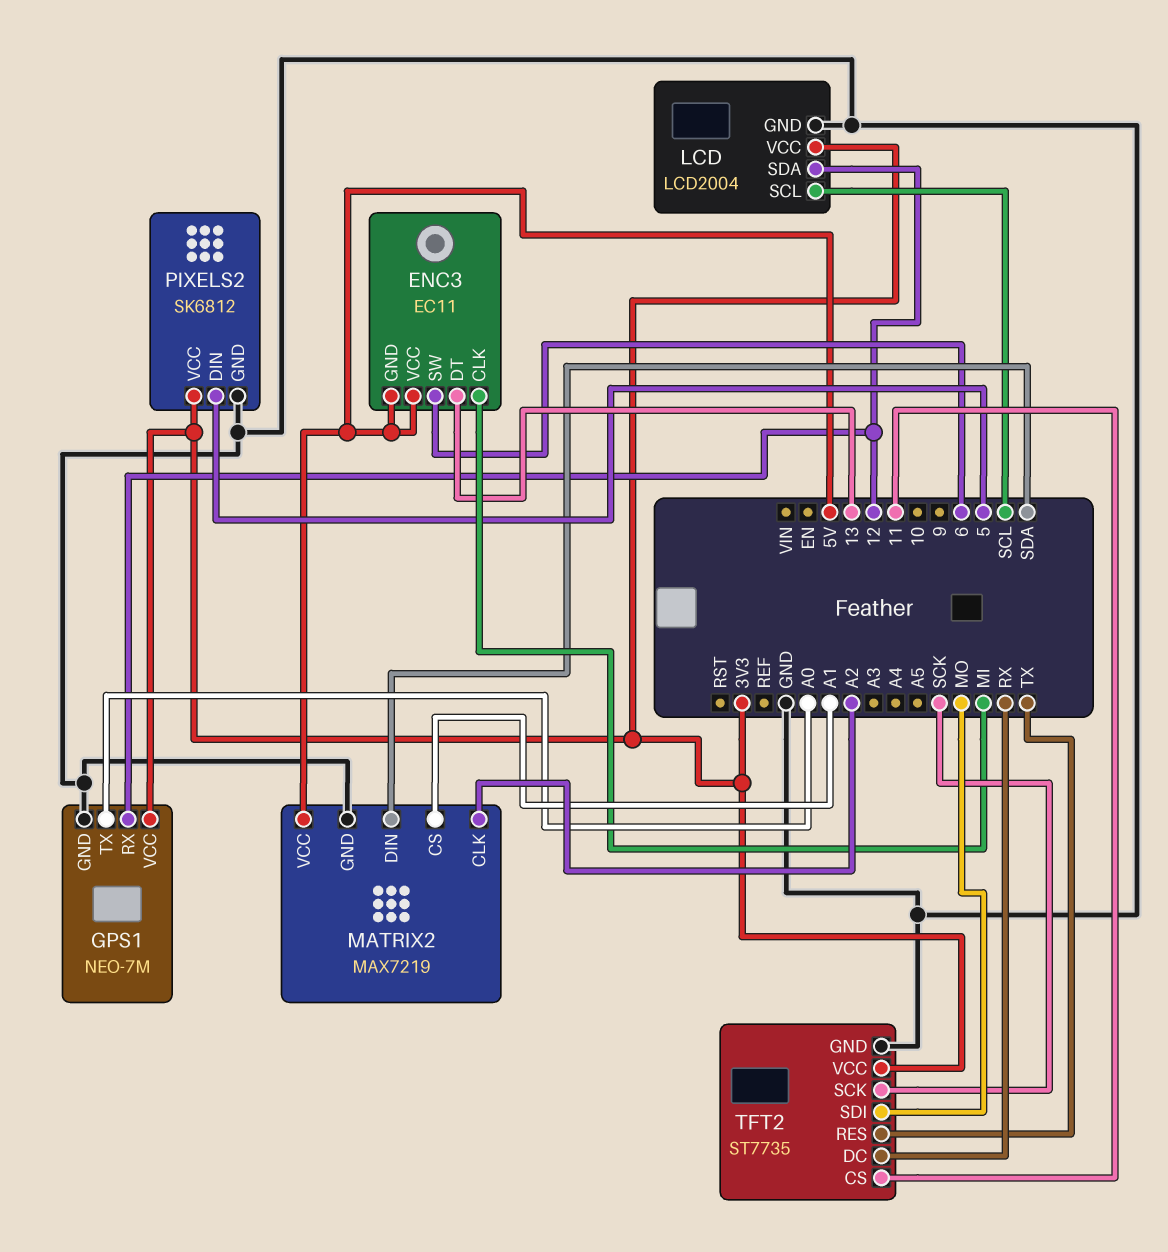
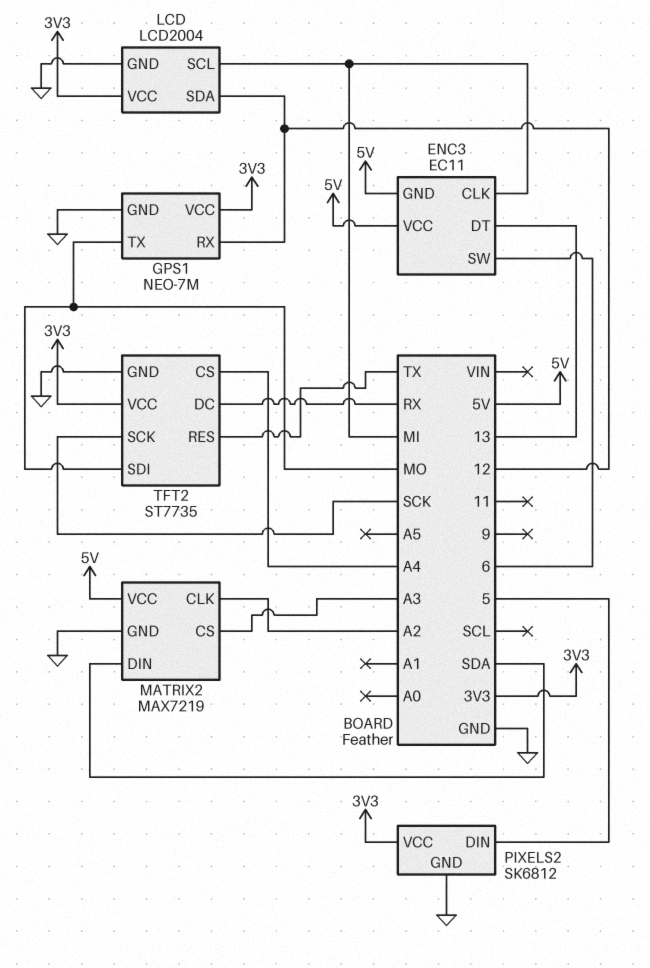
GPS1 pin TX: A0 -> MO
LCD pin SCL: SCL -> MI
MATRIX2 pin CS: A1 -> A3
TFT2 pin CS: 11 -> A4

